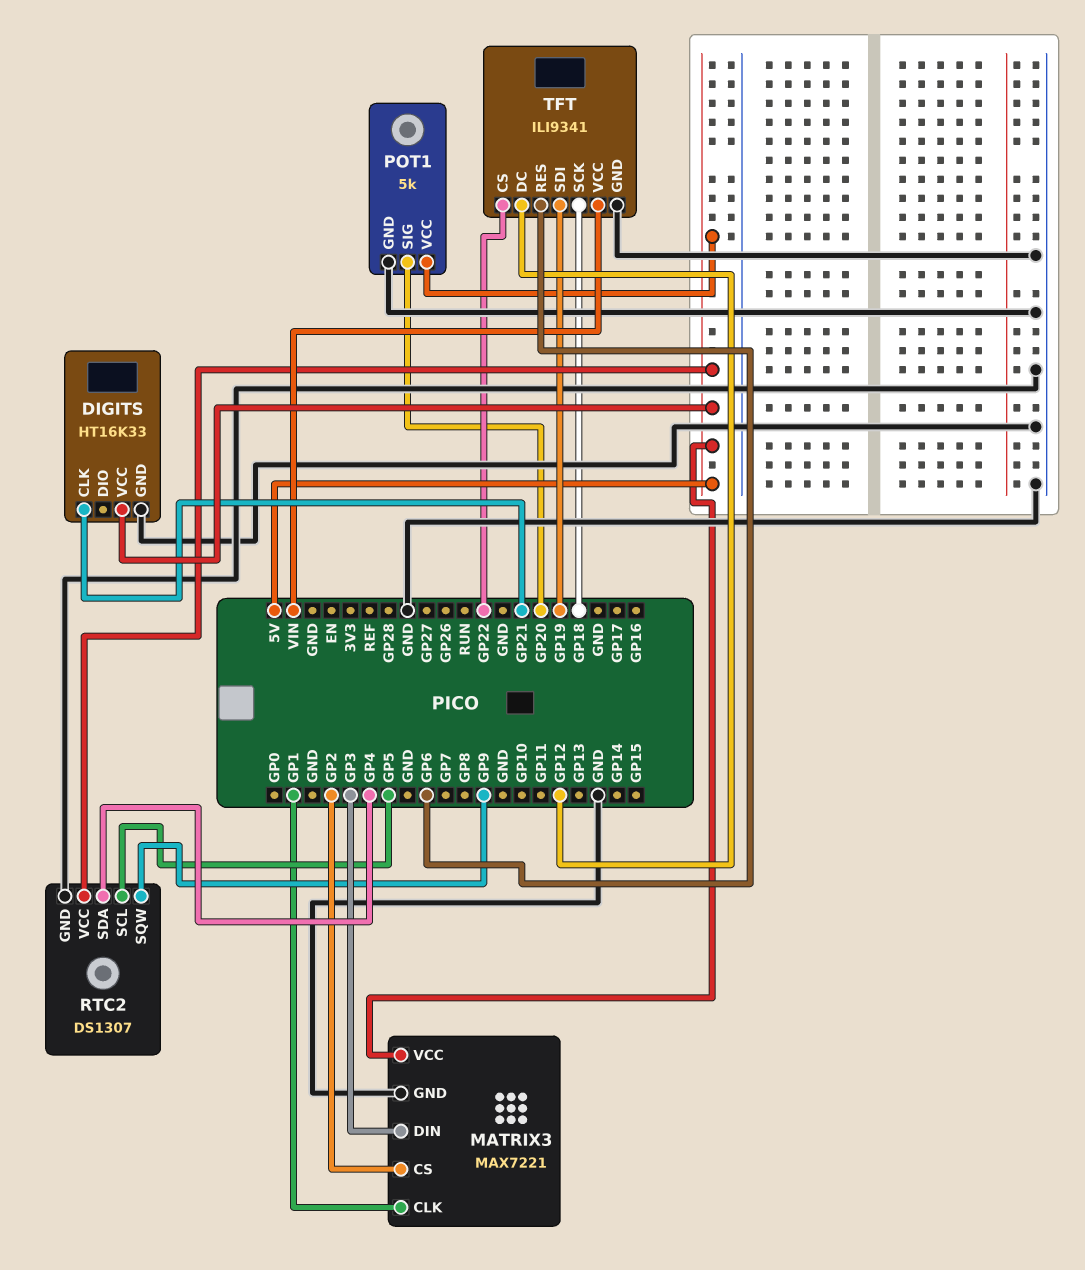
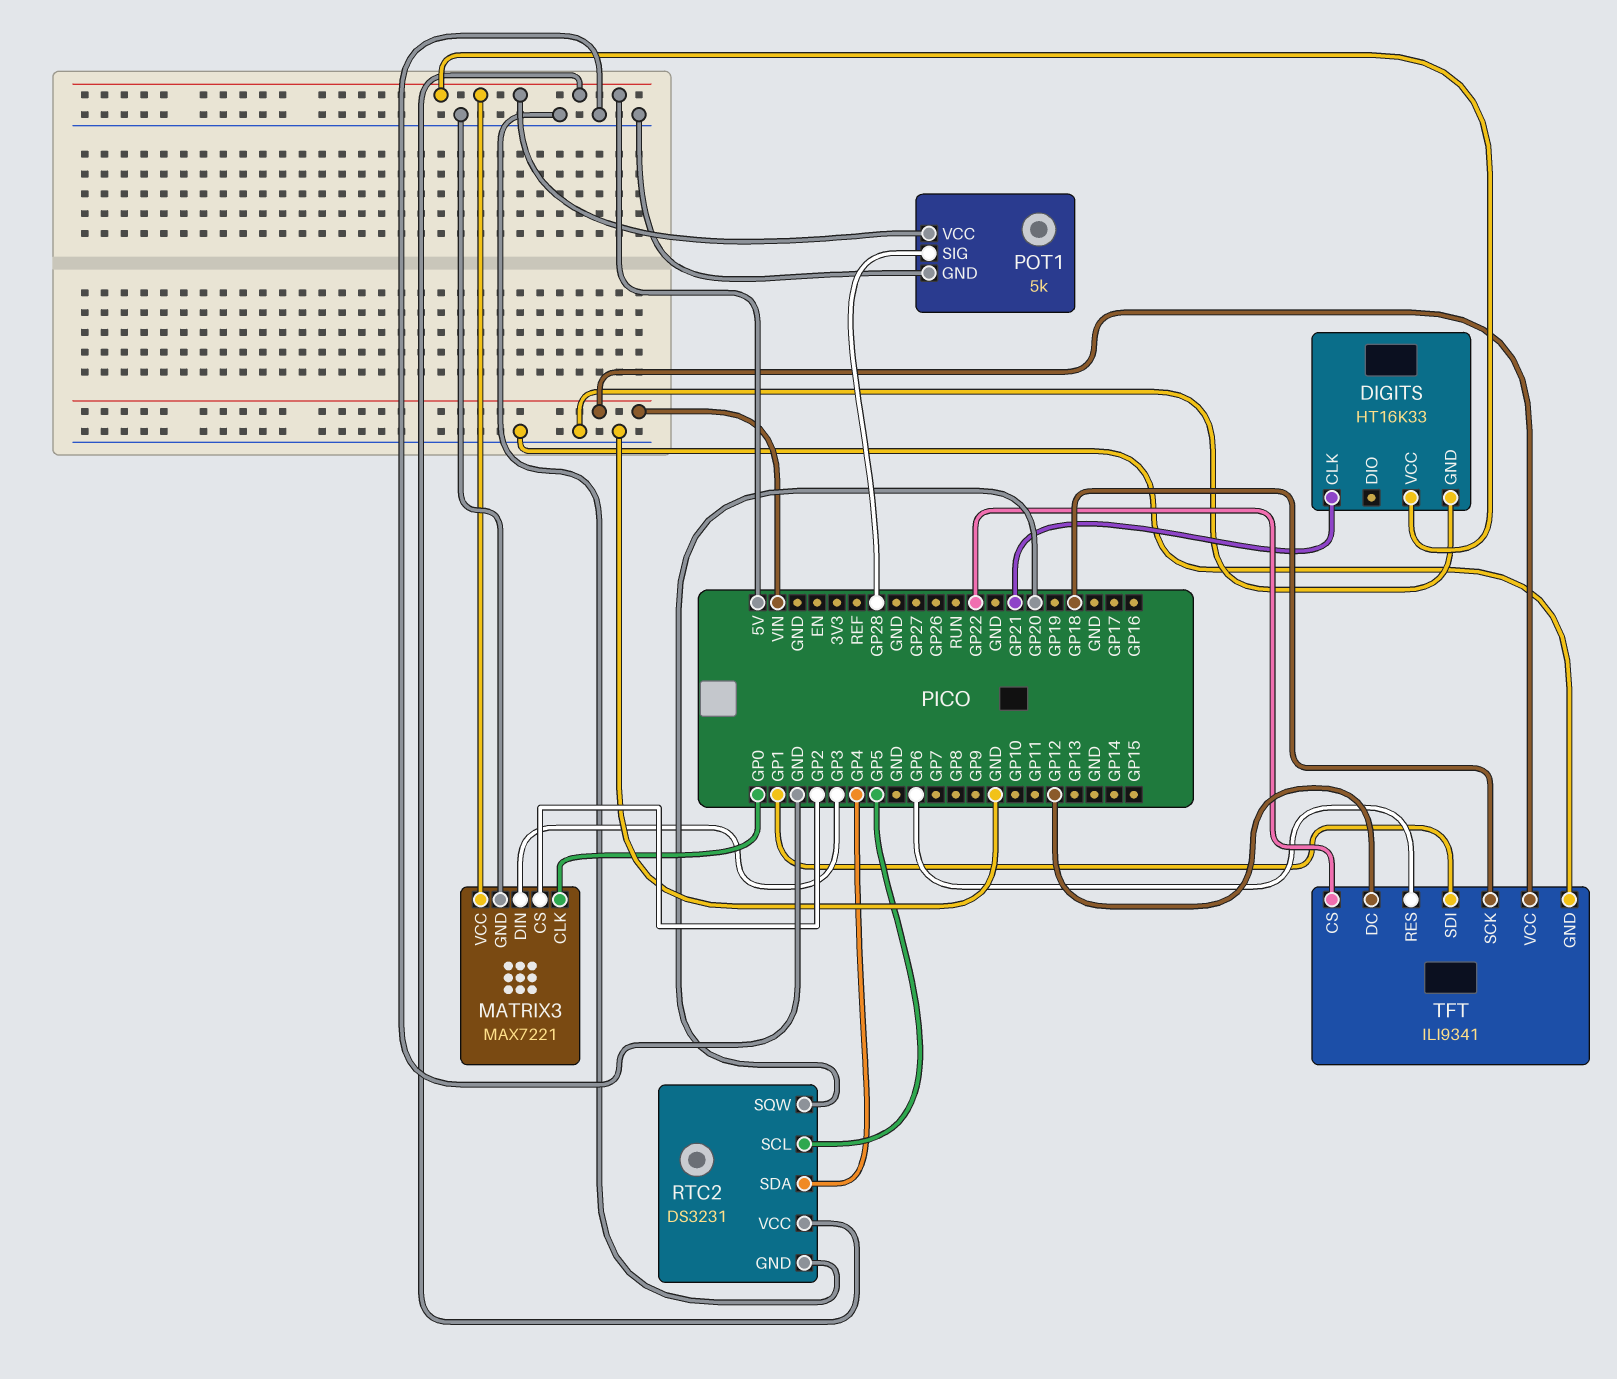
MATRIX3 pin CLK: GP1 -> GP0
POT1 pin SIG: GP20 -> GP28
RTC2: DS1307 -> DS3231
RTC2 pin SQW: GP9 -> GP20
TFT pin SDI: GP19 -> GP1

